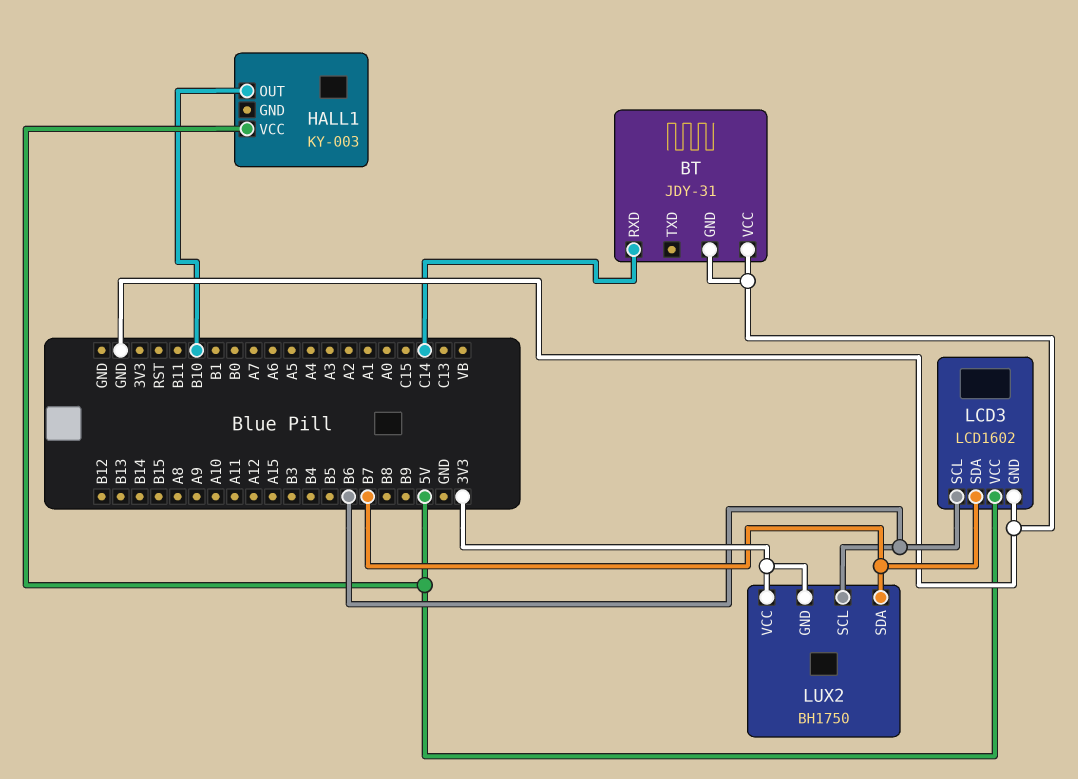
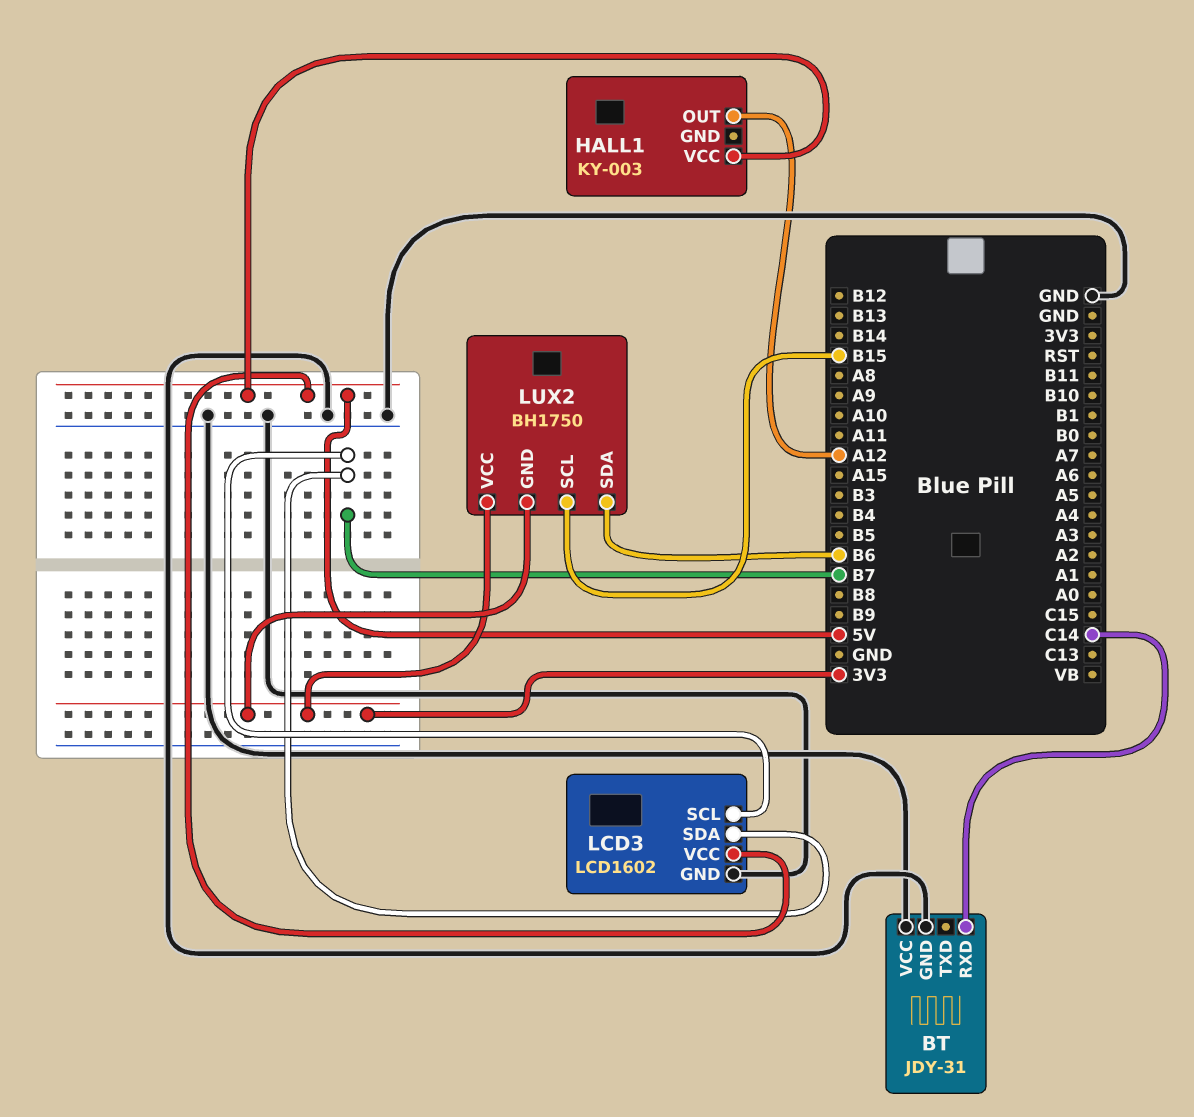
HALL1 pin OUT: B10 -> A12
LCD3 pin SCL: B6 -> B7
LUX2 pin SCL: B6 -> B15
LUX2 pin SDA: B7 -> B6

